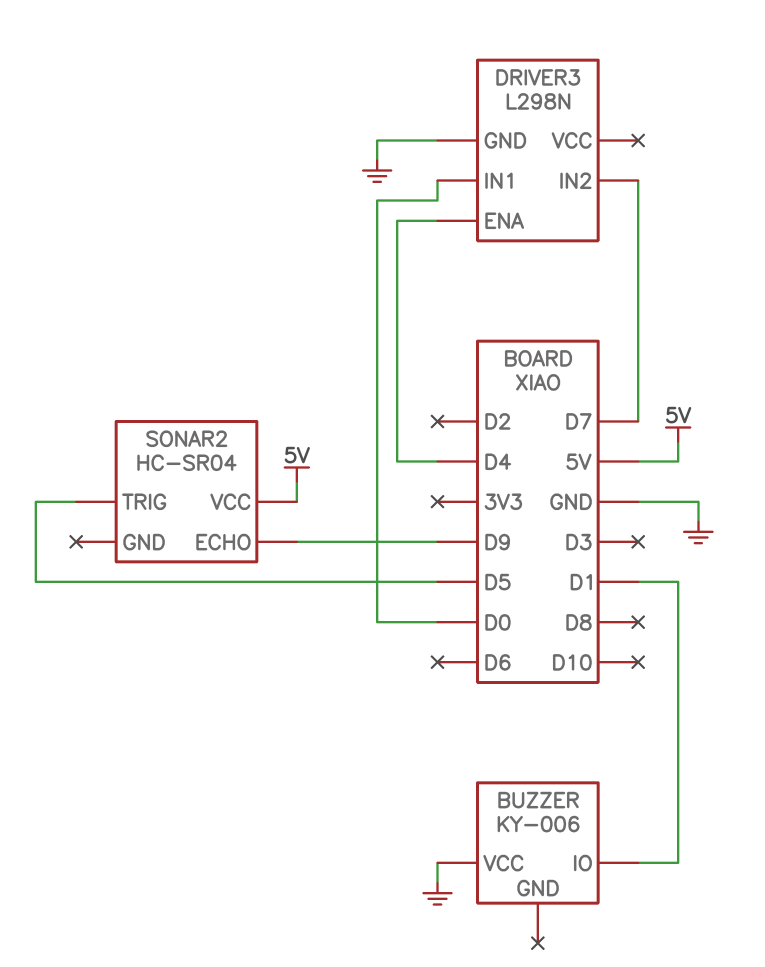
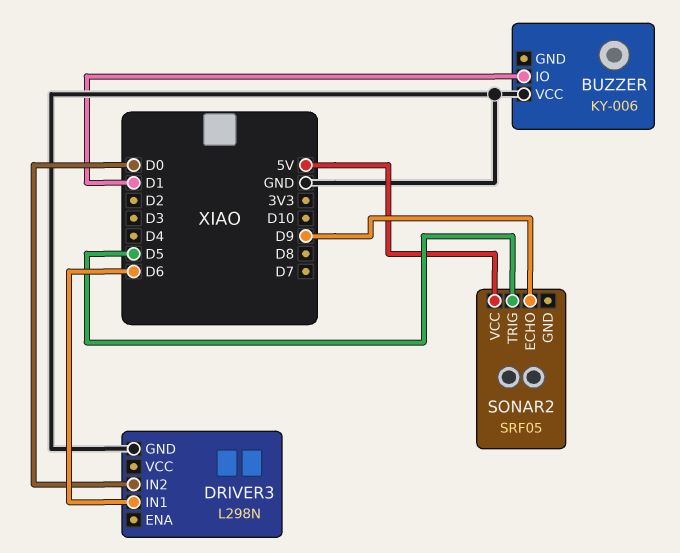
DRIVER3 pin ENA: D4 -> none
DRIVER3 pin IN1: D0 -> D6
DRIVER3 pin IN2: D7 -> D0
SONAR2: HC-SR04 -> SRF05

